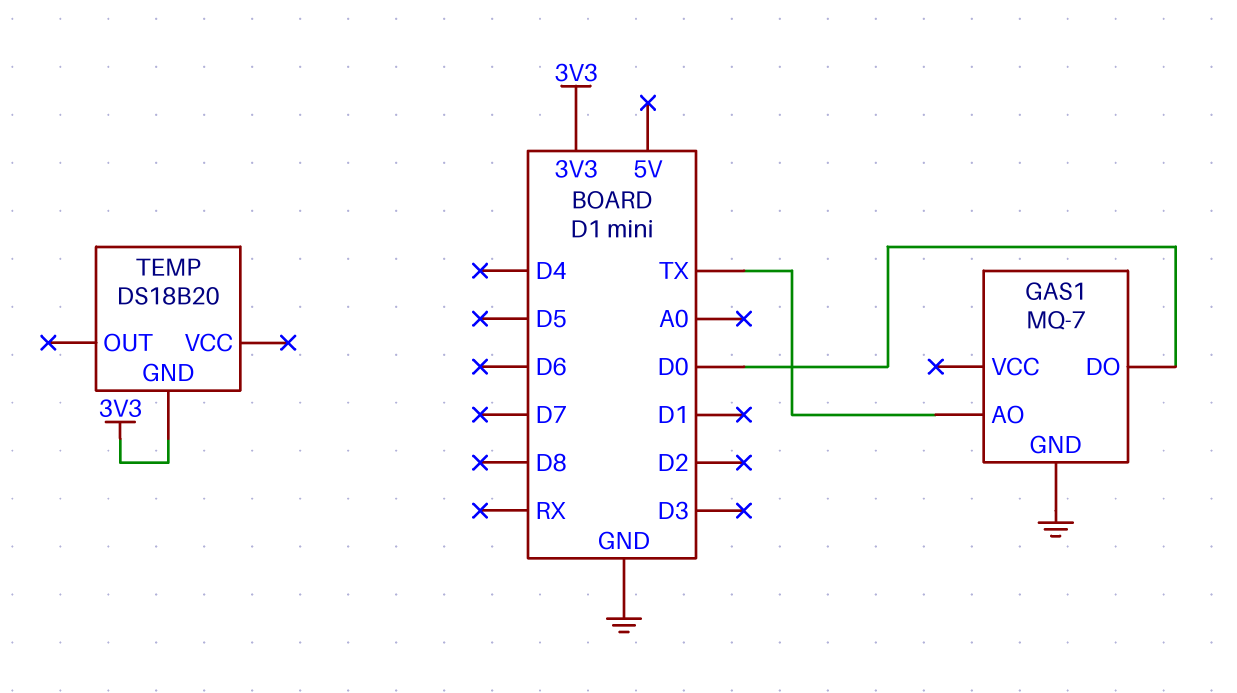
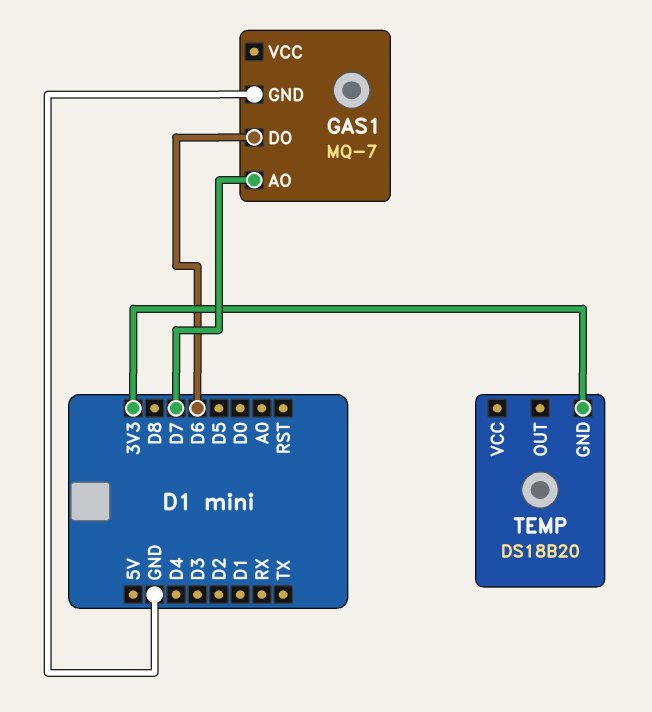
GAS1 pin AO: TX -> D7
GAS1 pin DO: D0 -> D6

